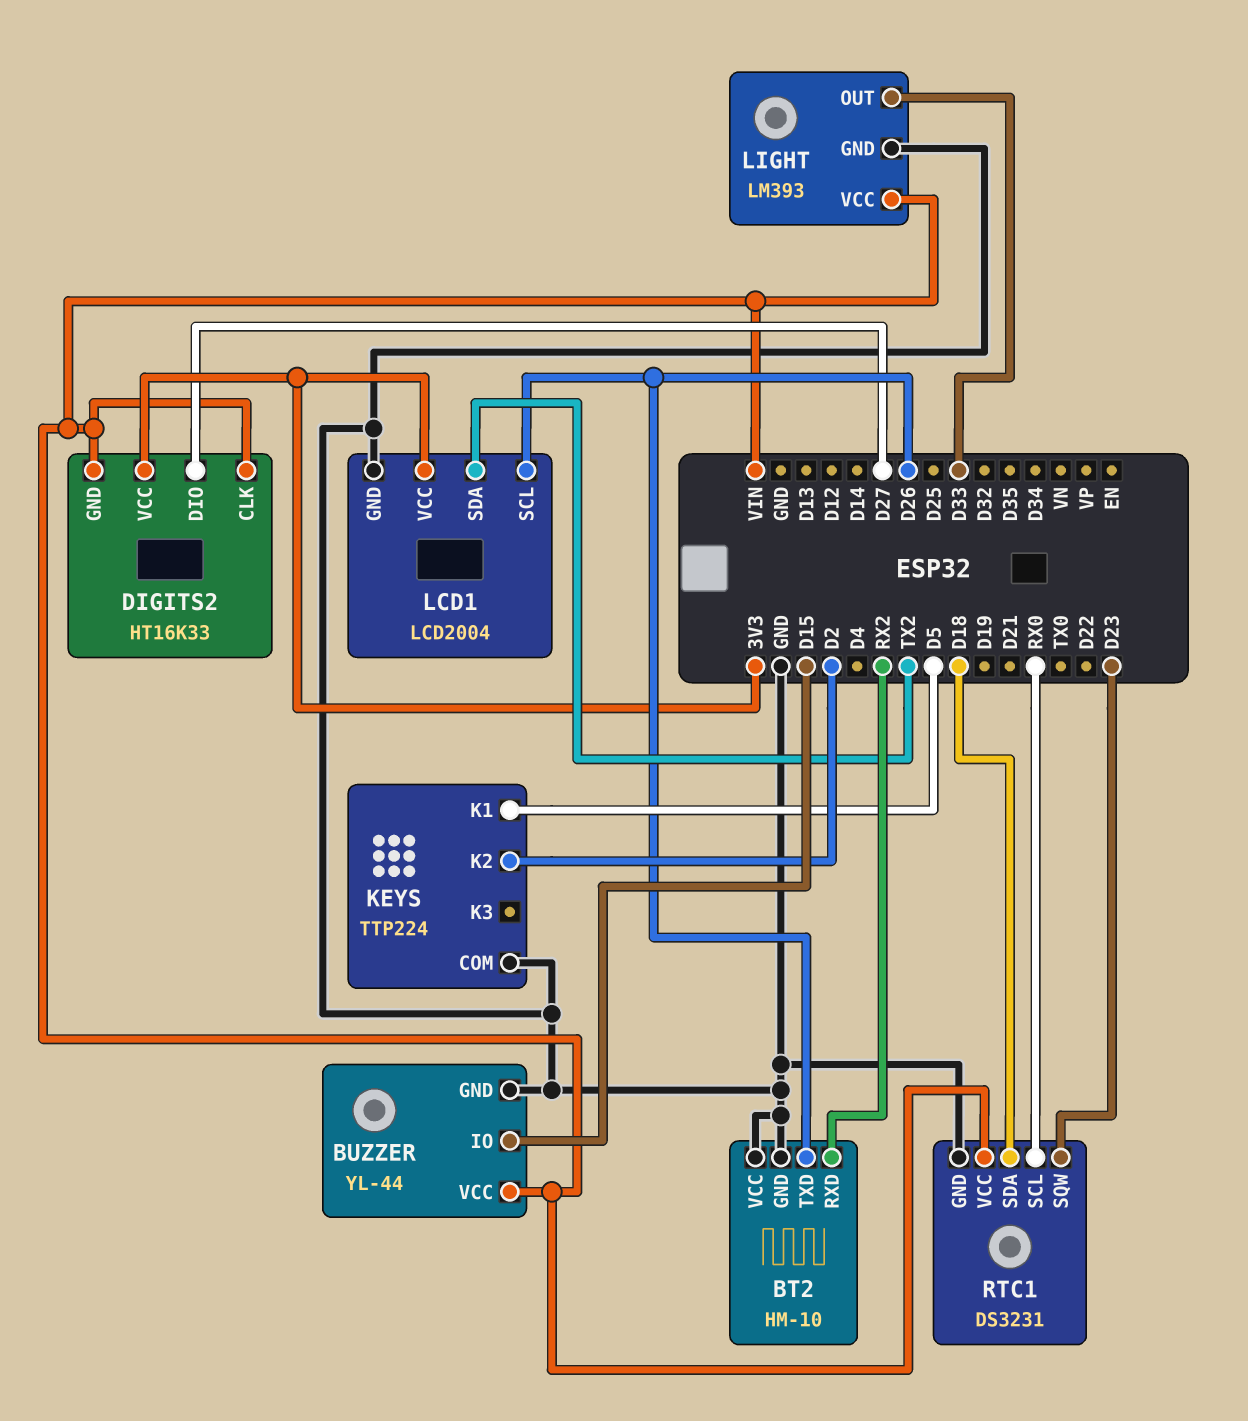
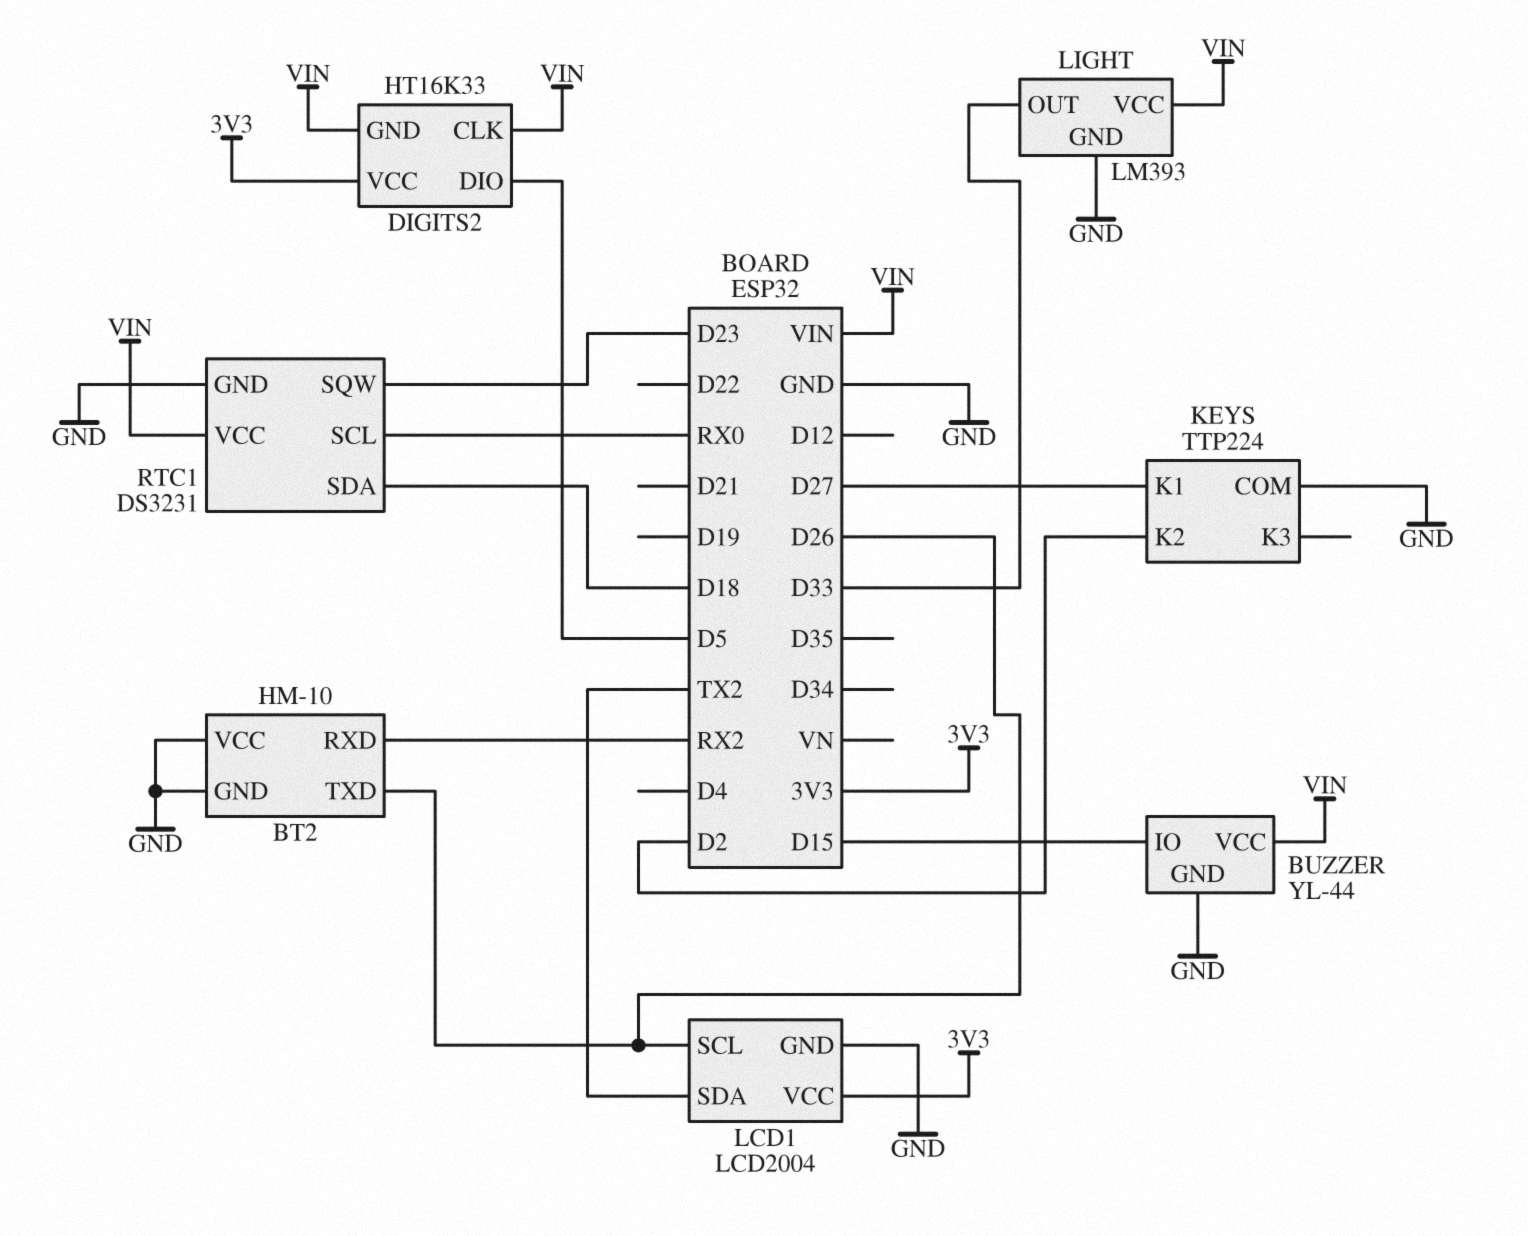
DIGITS2 pin DIO: D27 -> D5
KEYS pin K1: D5 -> D27

